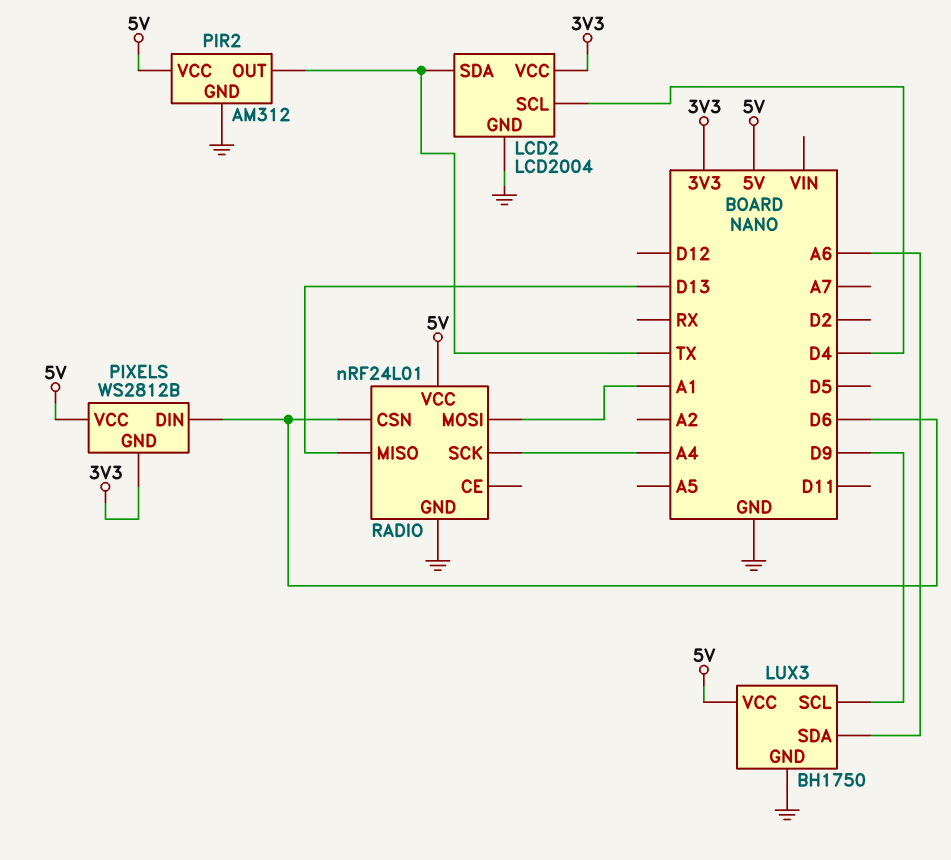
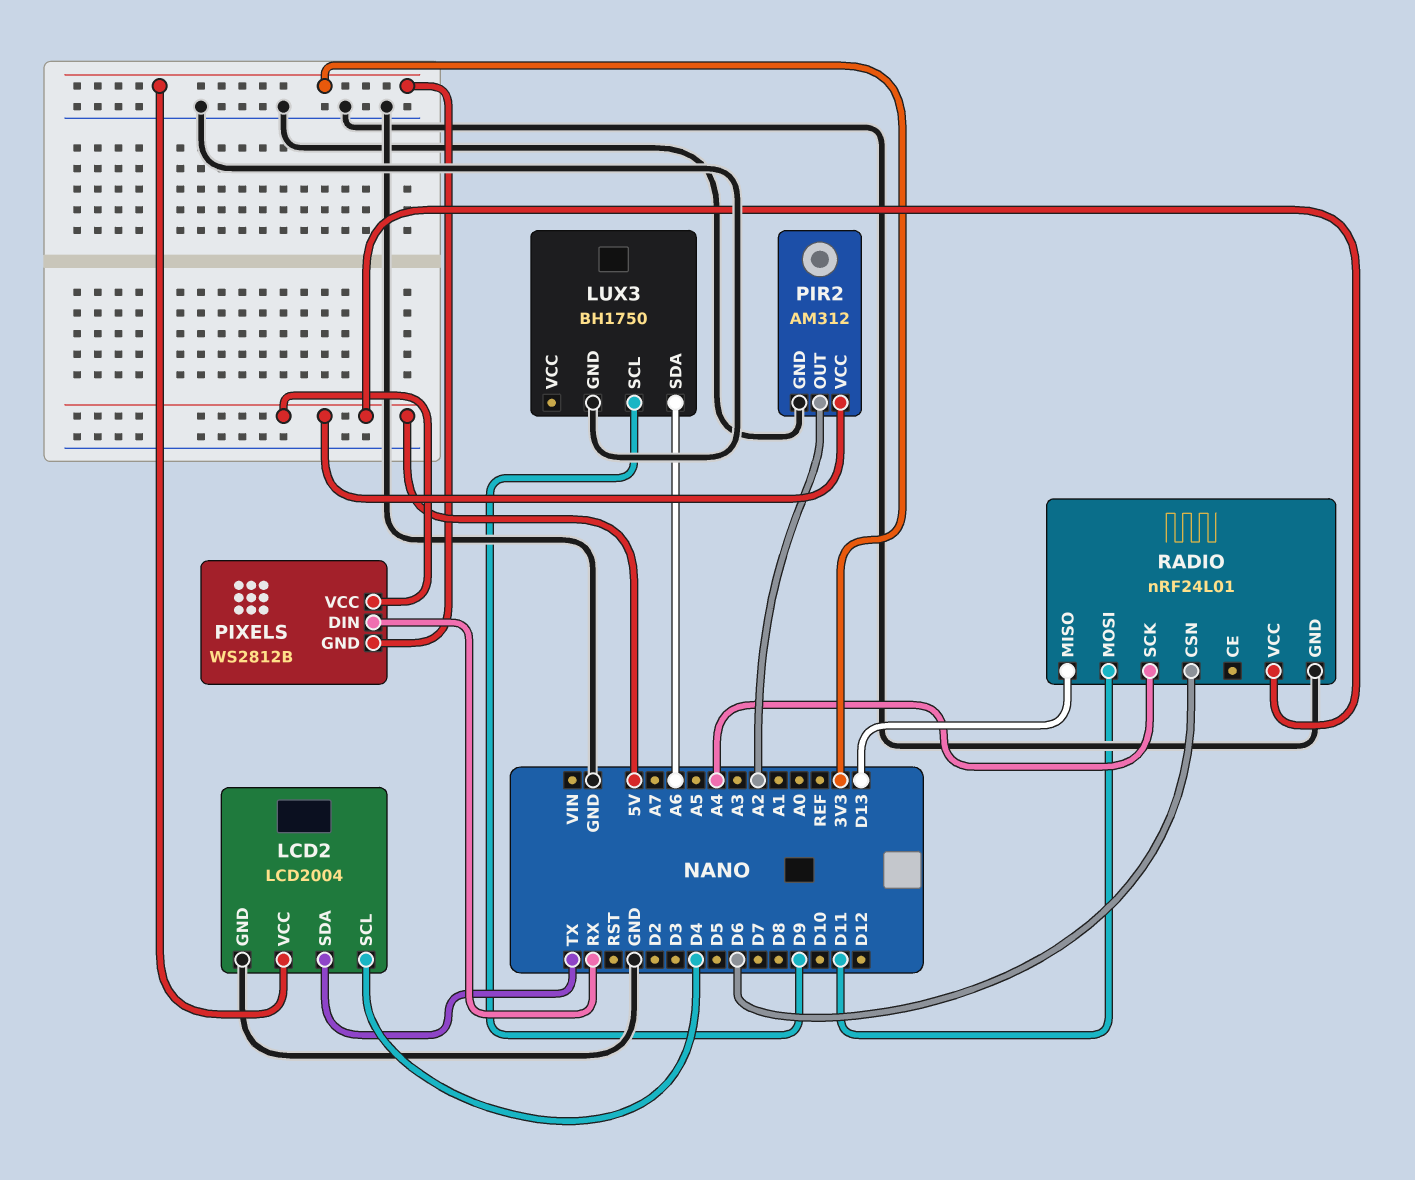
LUX3 pin VCC: 5V -> none
PIR2 pin OUT: TX -> A2
PIXELS pin DIN: D6 -> RX
RADIO pin MOSI: A1 -> D11

